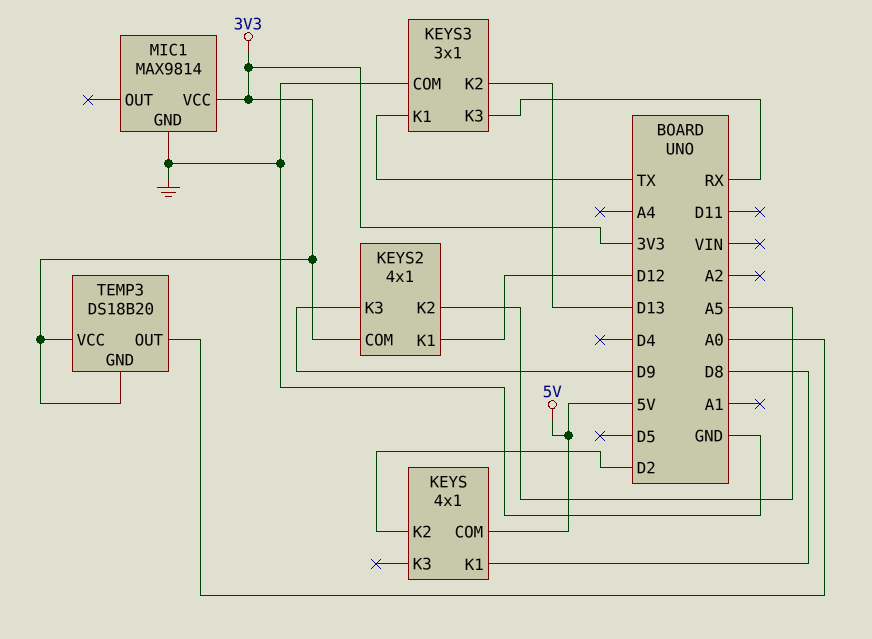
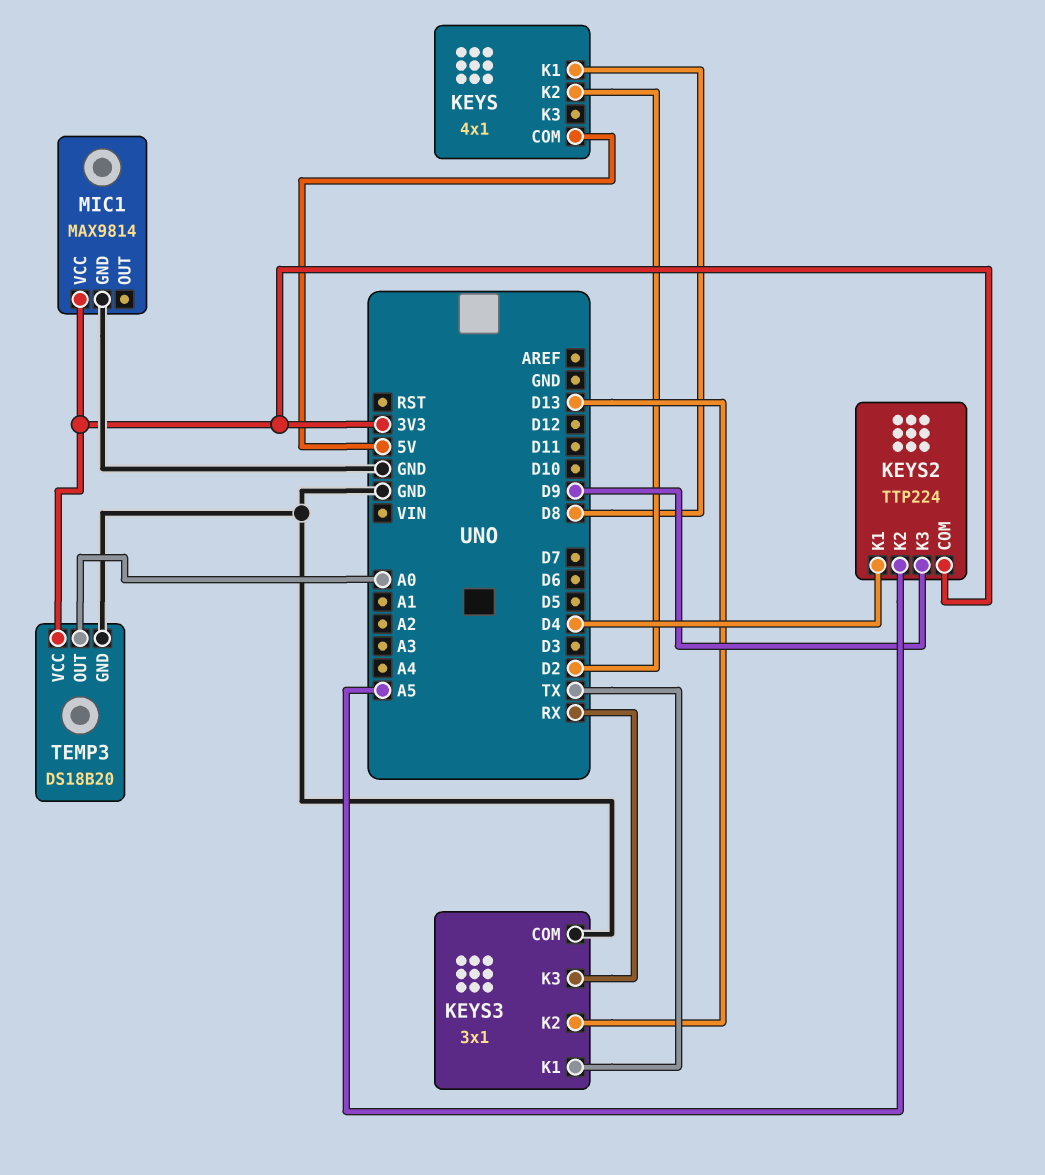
KEYS2: 4x1 -> TTP224
KEYS2 pin K1: D12 -> D4
TEMP3 pin GND: 3V3 -> GND

